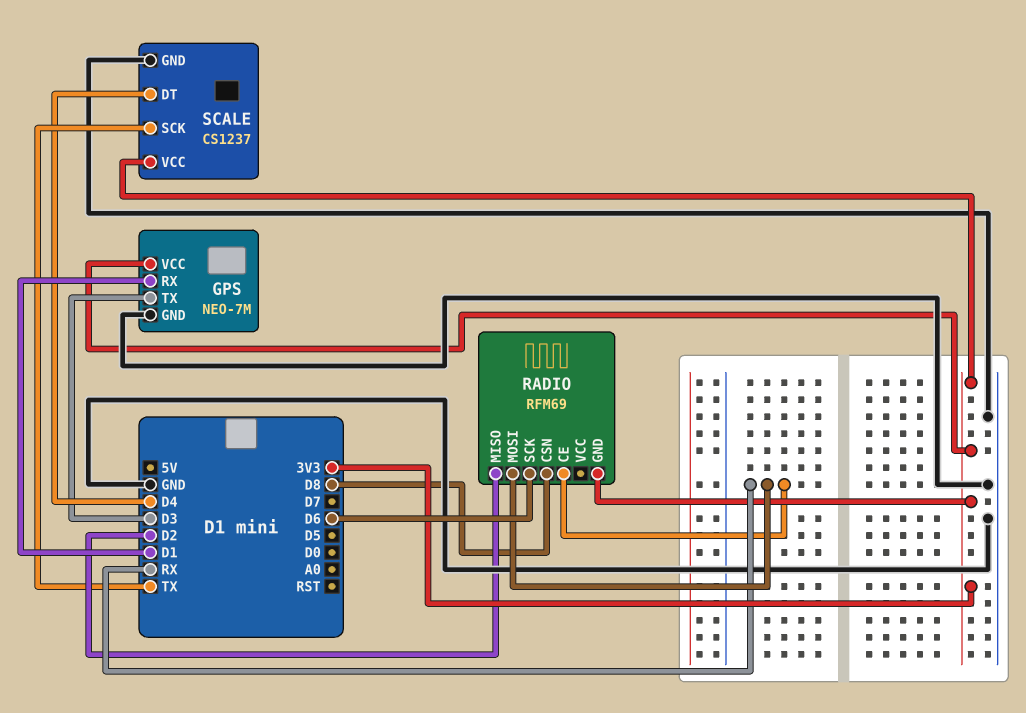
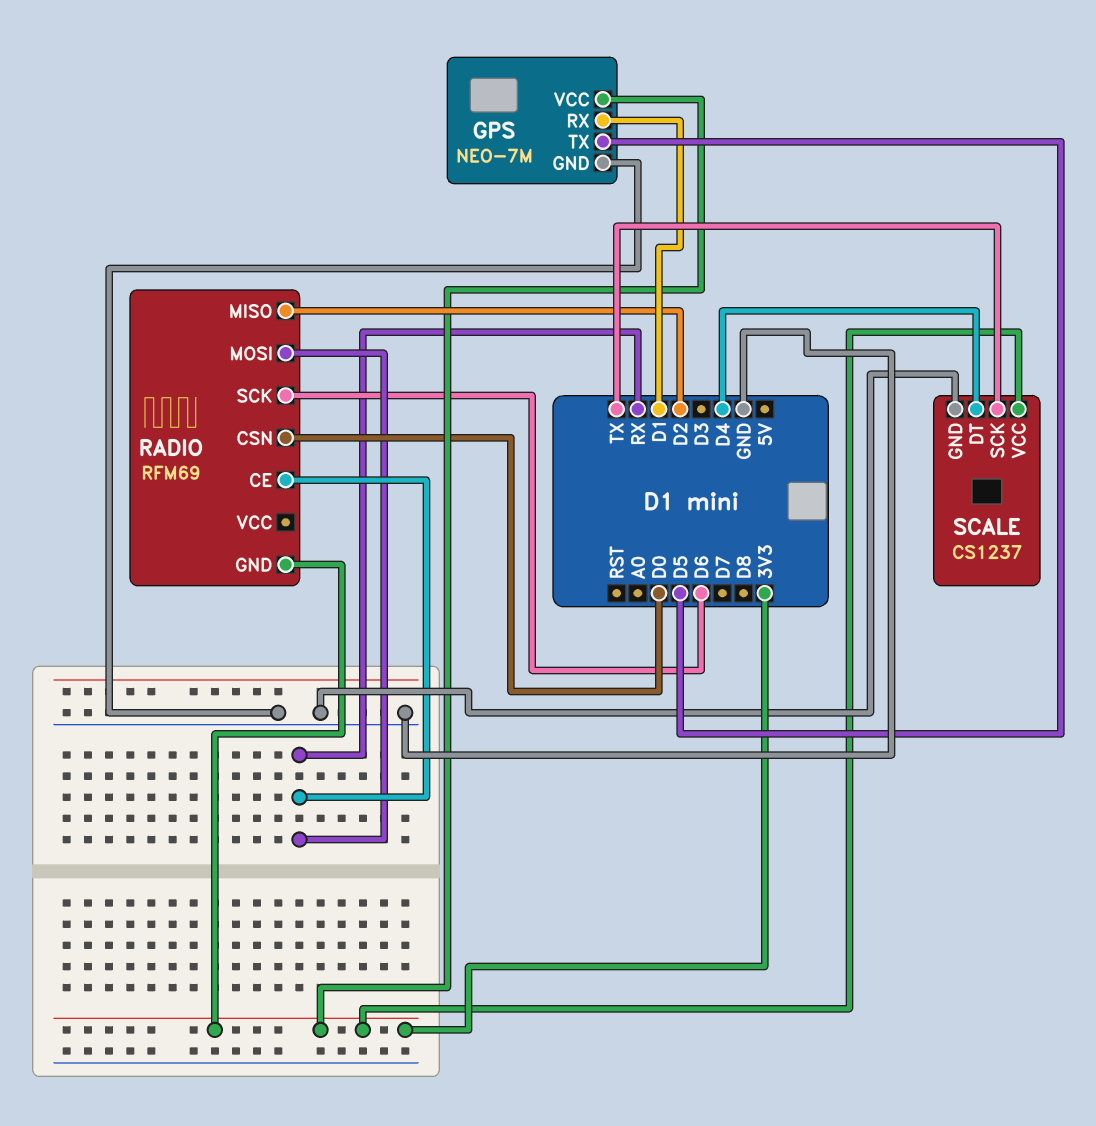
GPS pin TX: D3 -> D5
RADIO pin CSN: D8 -> D0

